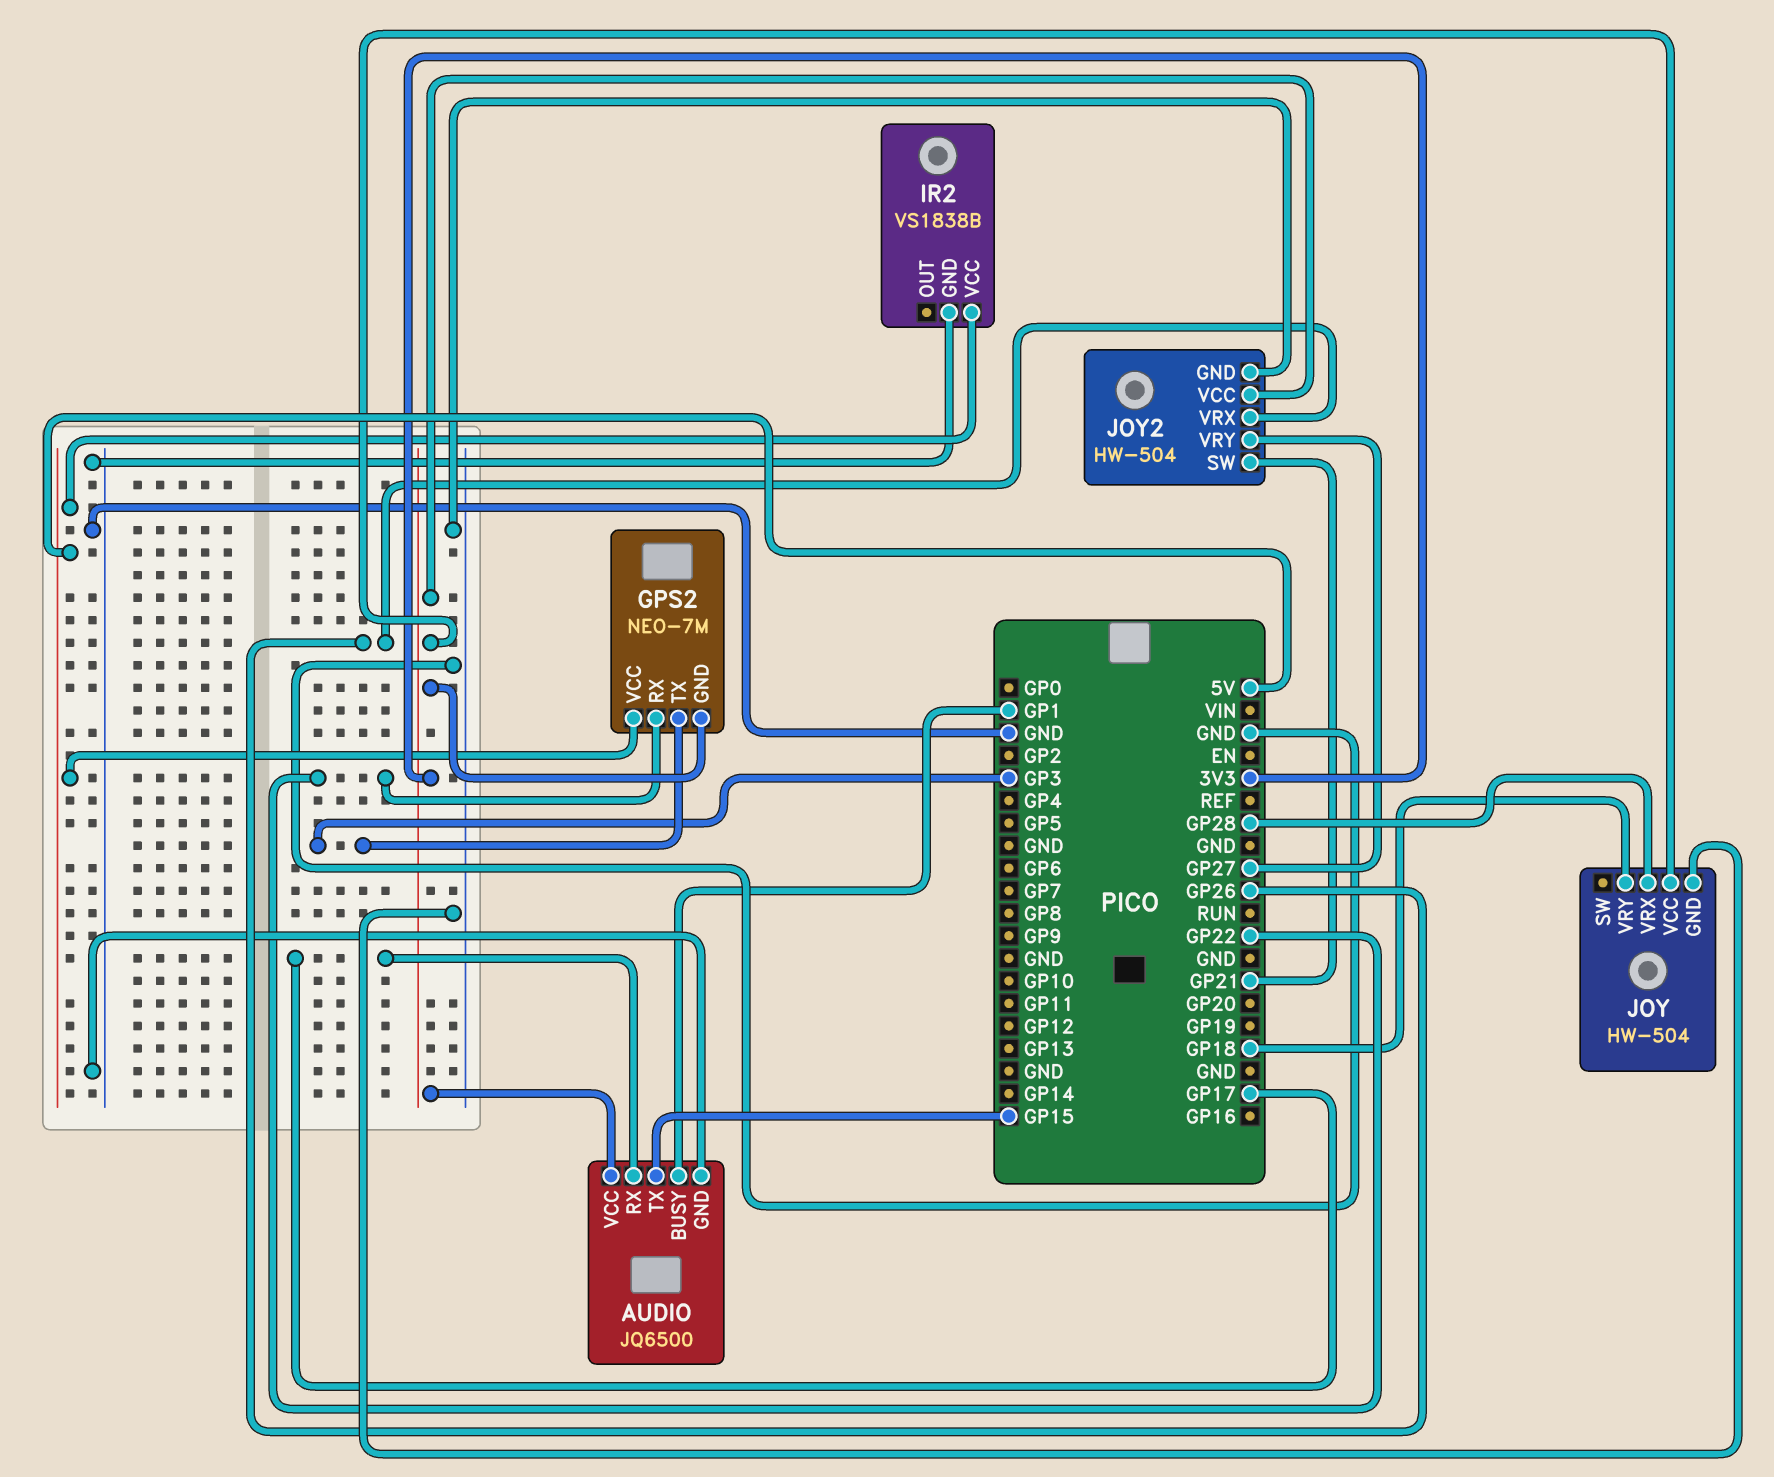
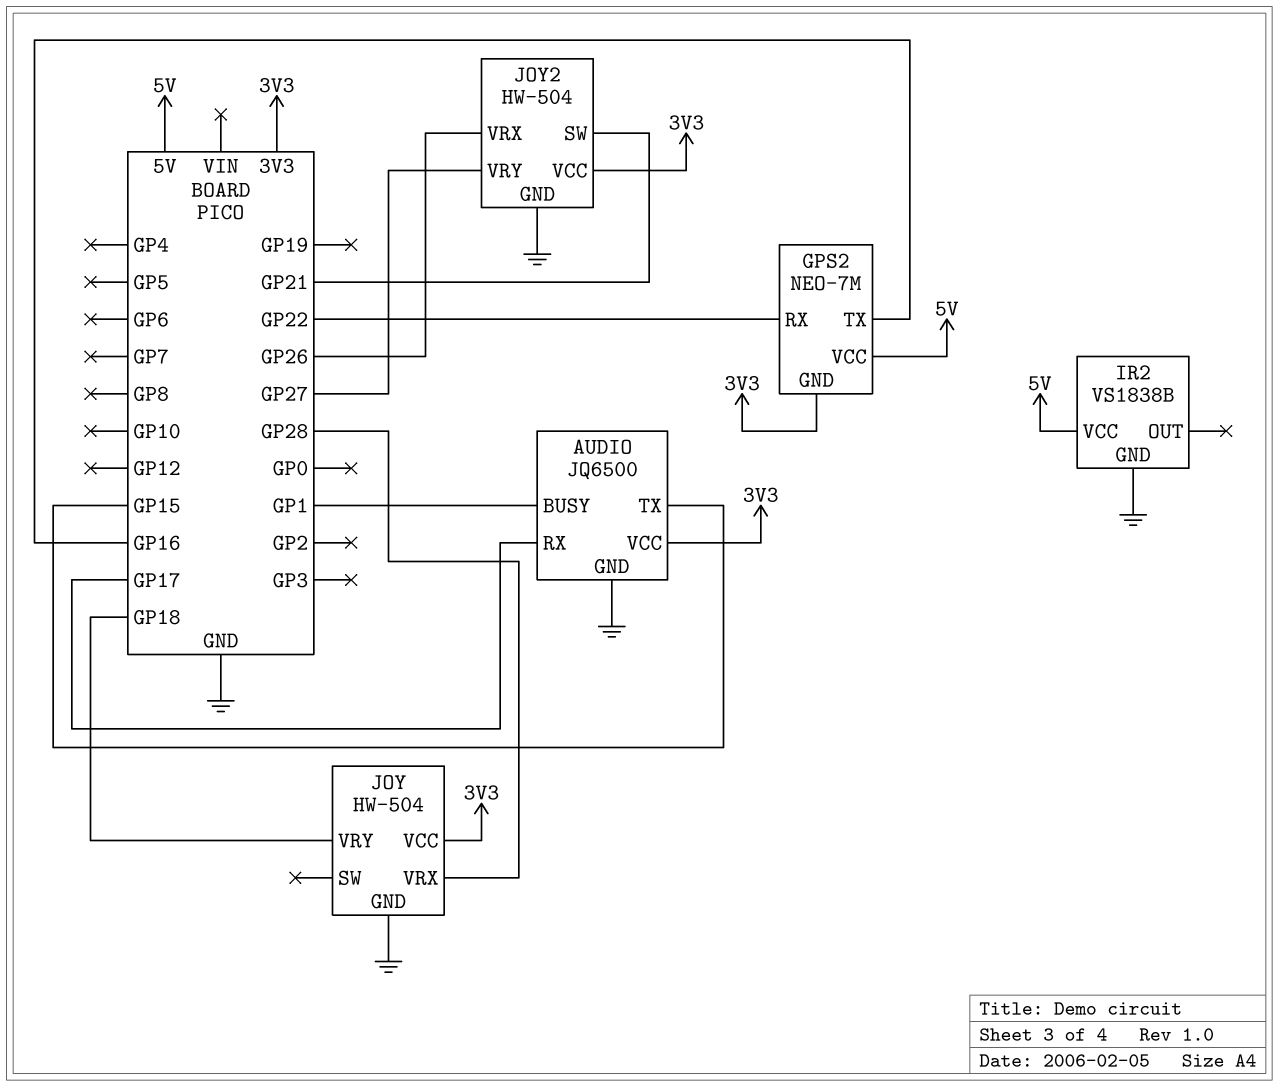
GPS2 pin TX: GP3 -> GP16

